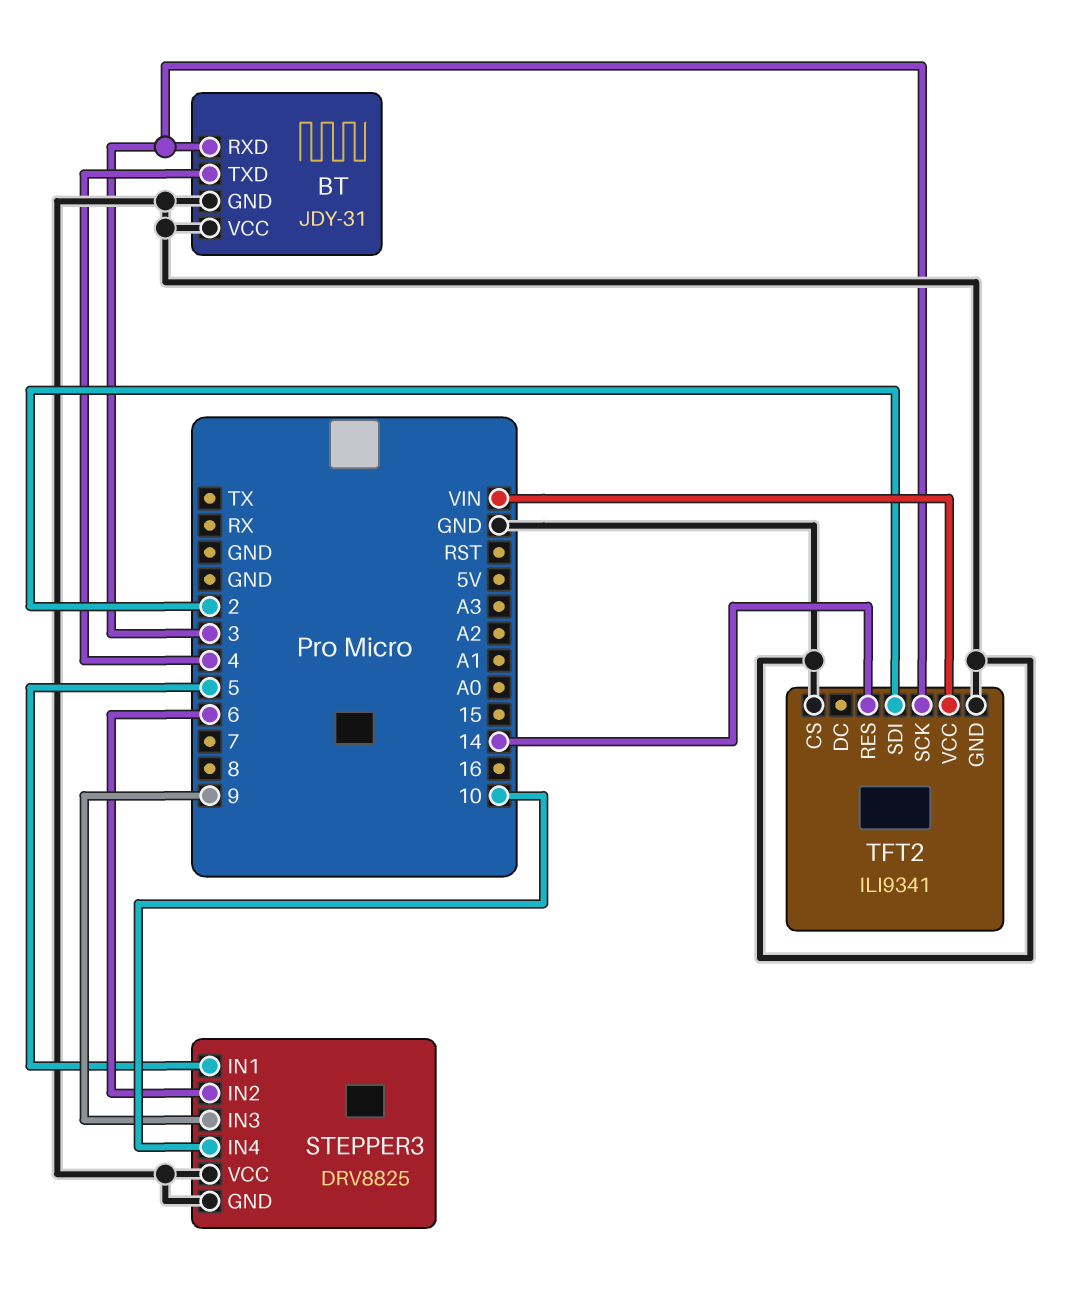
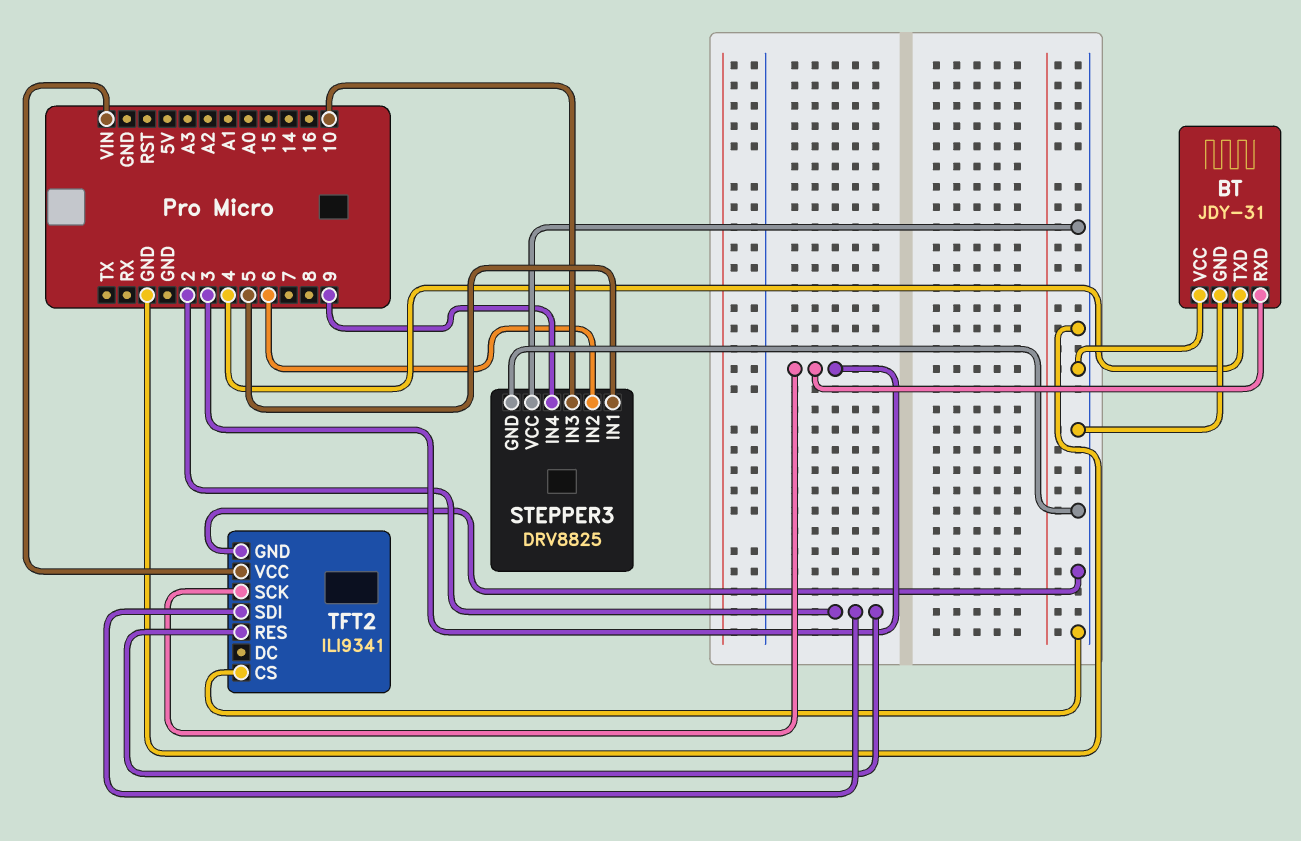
STEPPER3 pin IN3: 9 -> 10
STEPPER3 pin IN4: 10 -> 9
TFT2 pin RES: 14 -> 2

